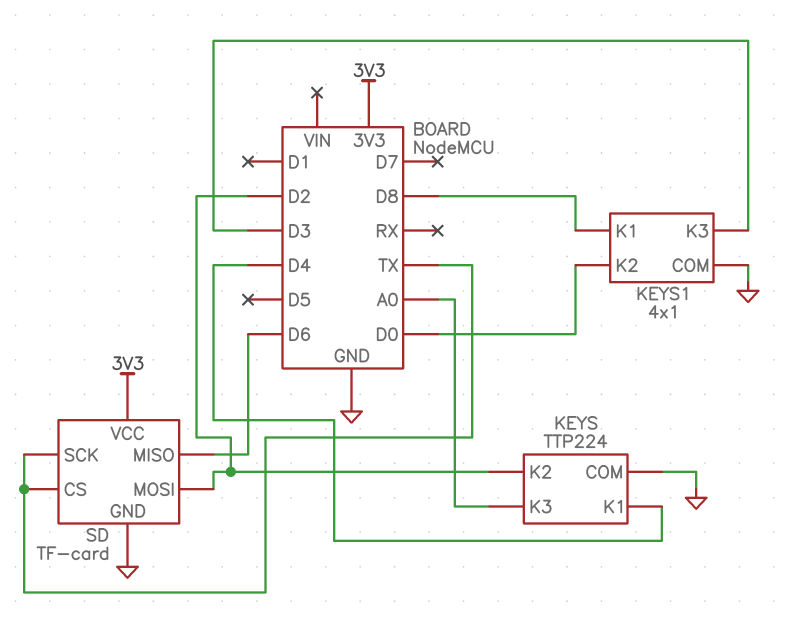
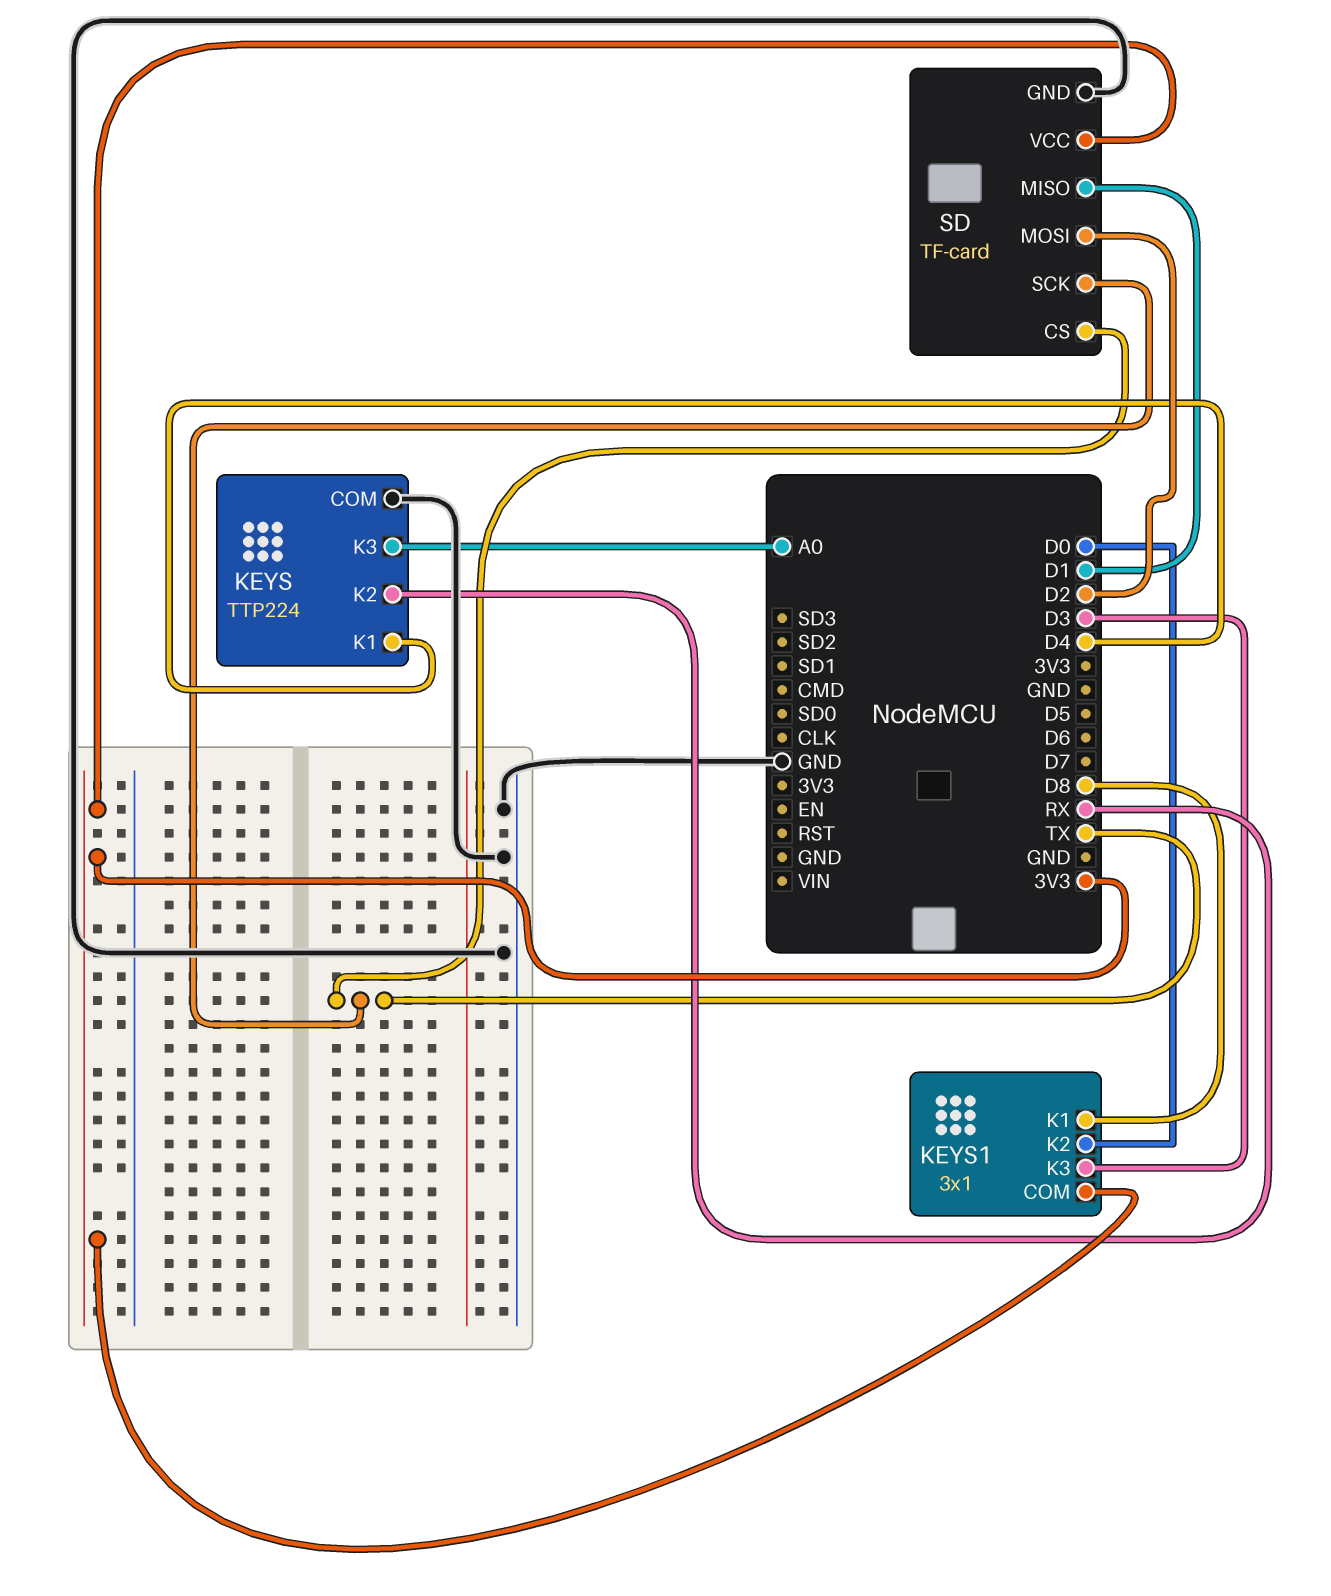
KEYS pin K2: D2 -> RX
KEYS1: 4x1 -> 3x1
KEYS1 pin COM: GND -> 3V3
SD pin MISO: D6 -> D1

